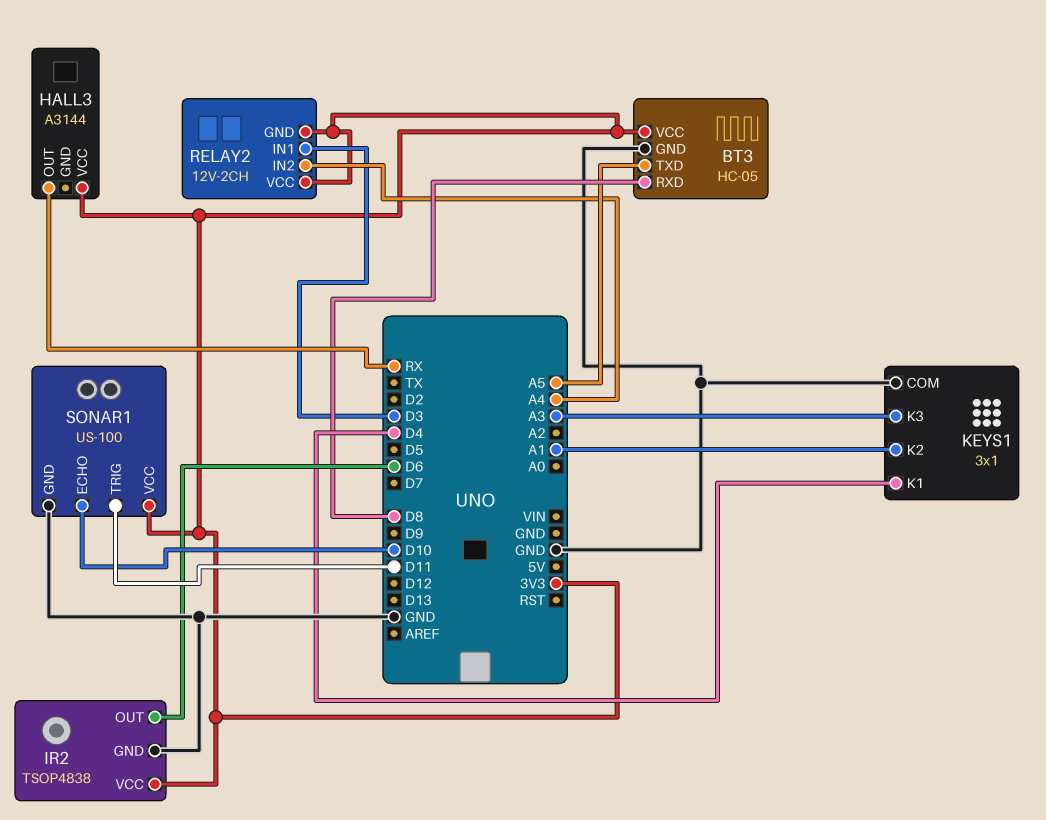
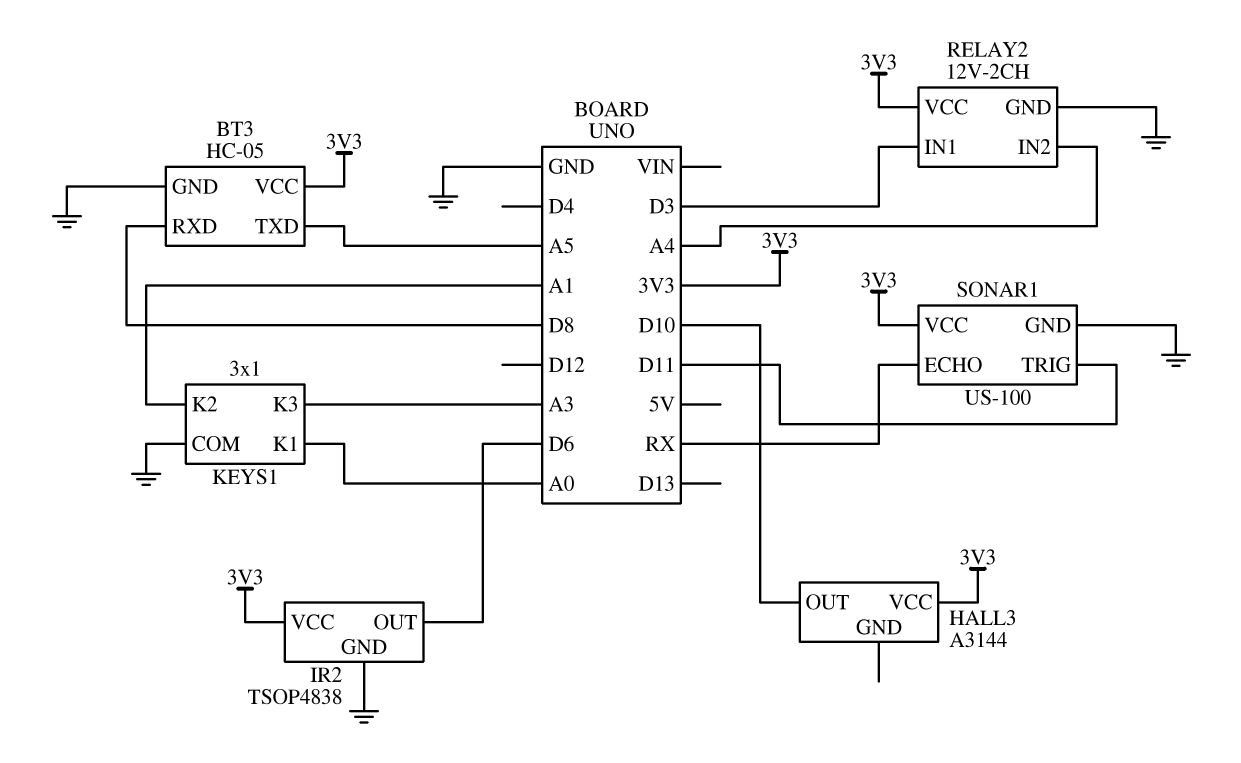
HALL3 pin OUT: RX -> D10
KEYS1 pin K1: D4 -> A0
RELAY2 pin GND: 3V3 -> GND
SONAR1 pin ECHO: D10 -> RX

